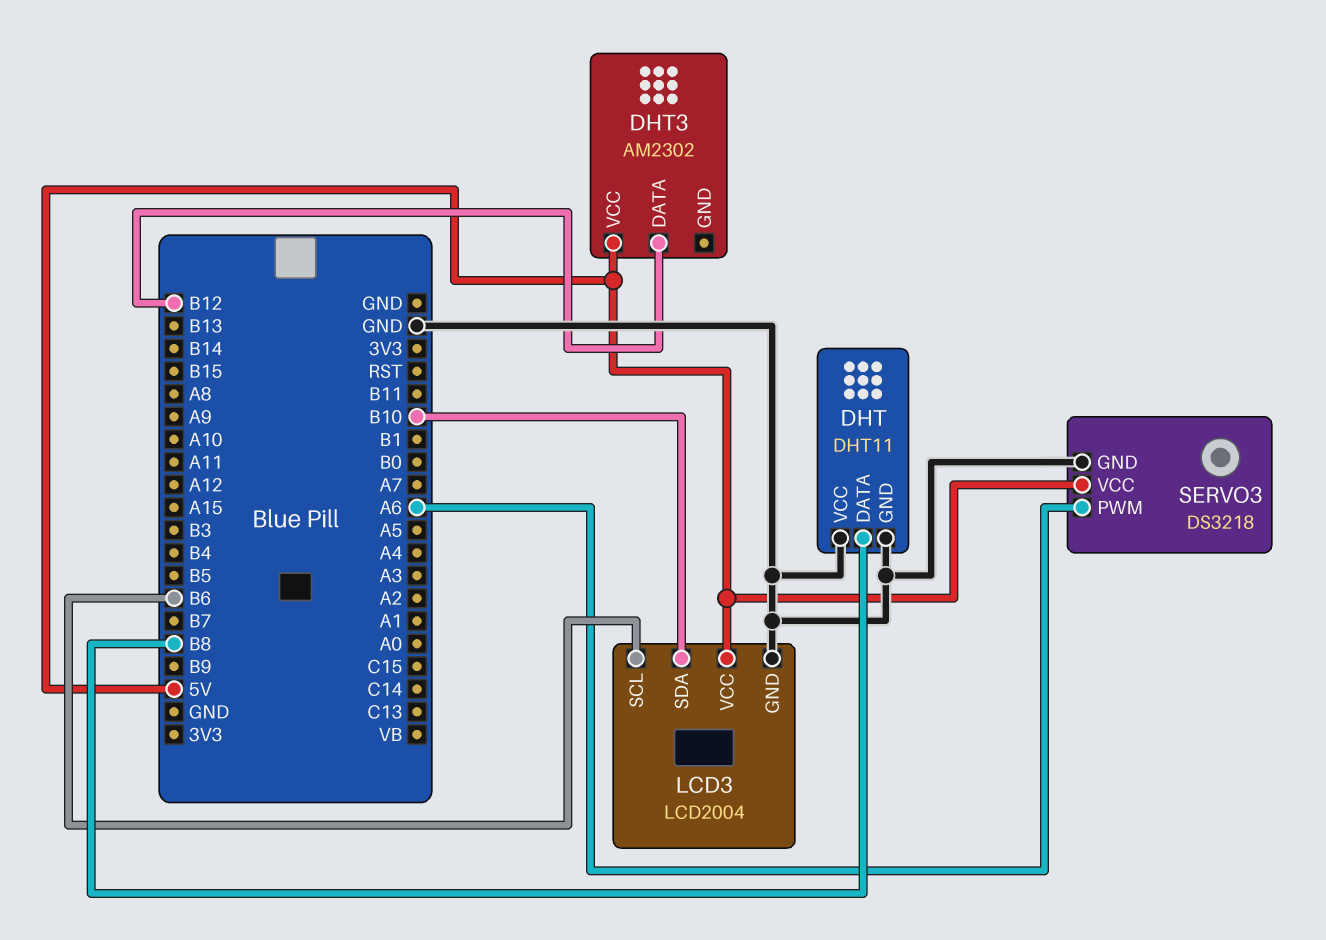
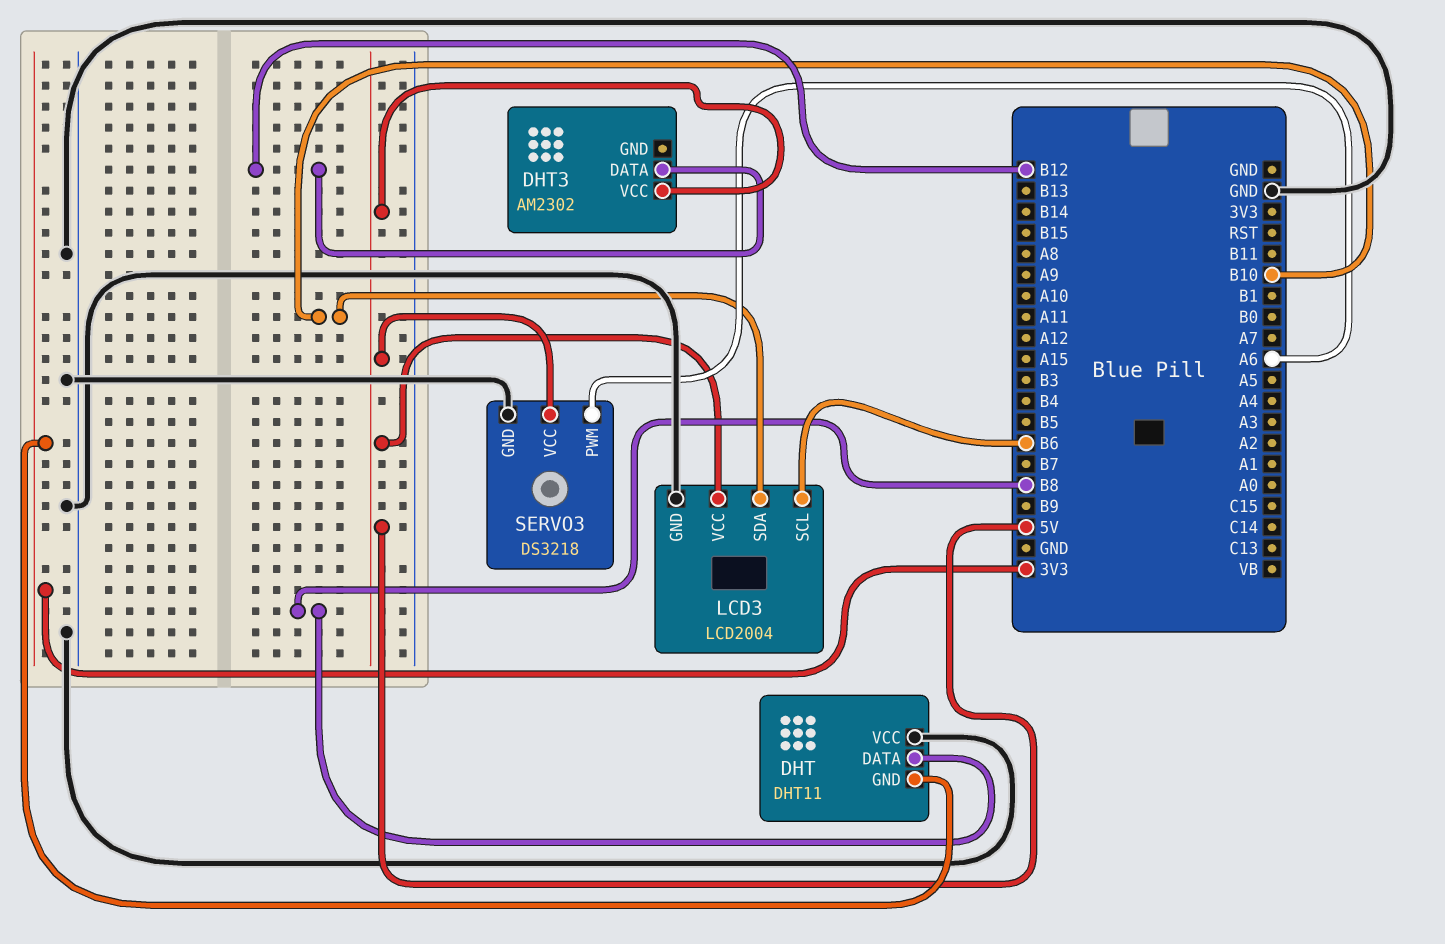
DHT pin GND: GND -> 3V3

